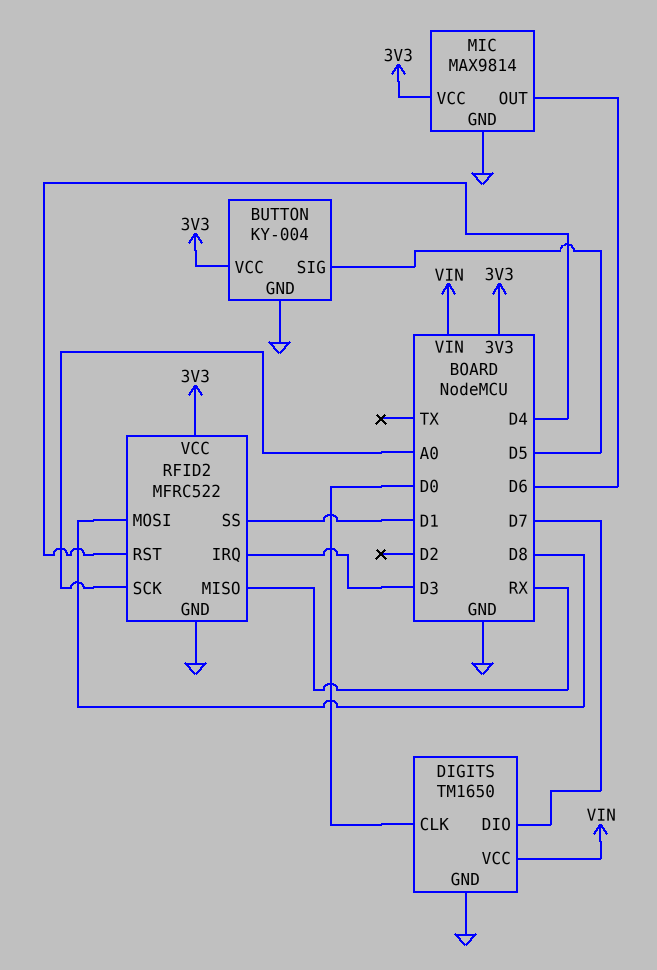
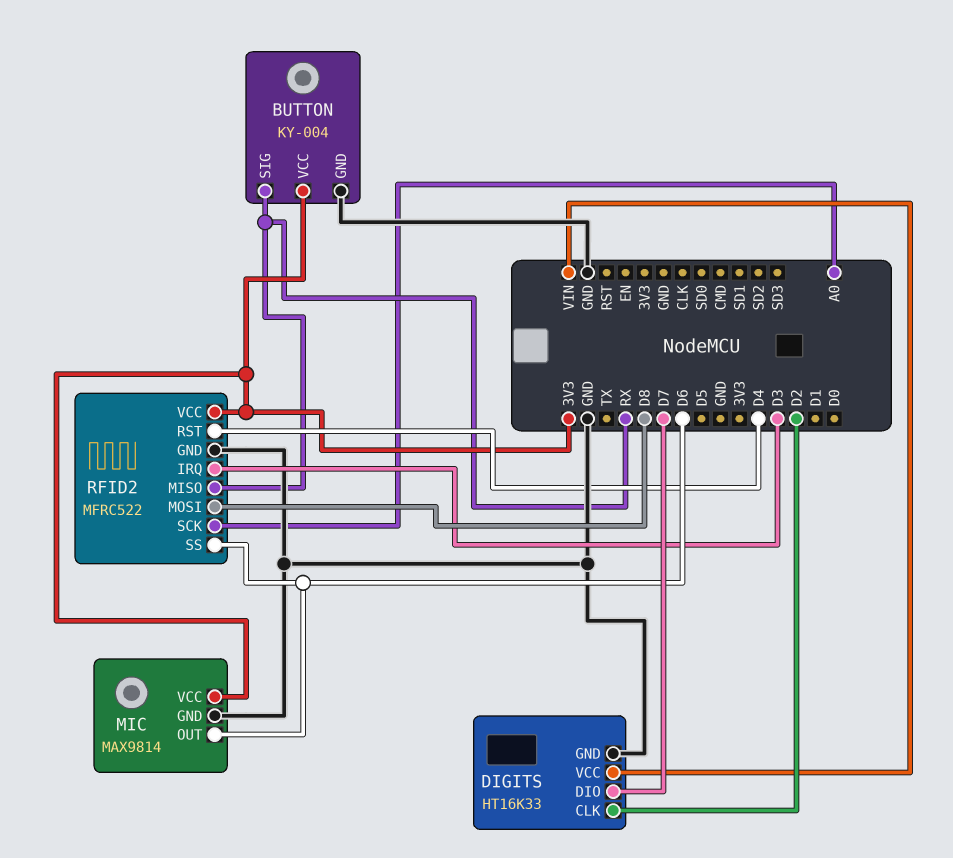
BUTTON pin SIG: D5 -> RX
DIGITS: TM1650 -> HT16K33
DIGITS pin CLK: D0 -> D2
RFID2 pin SS: D1 -> D6

